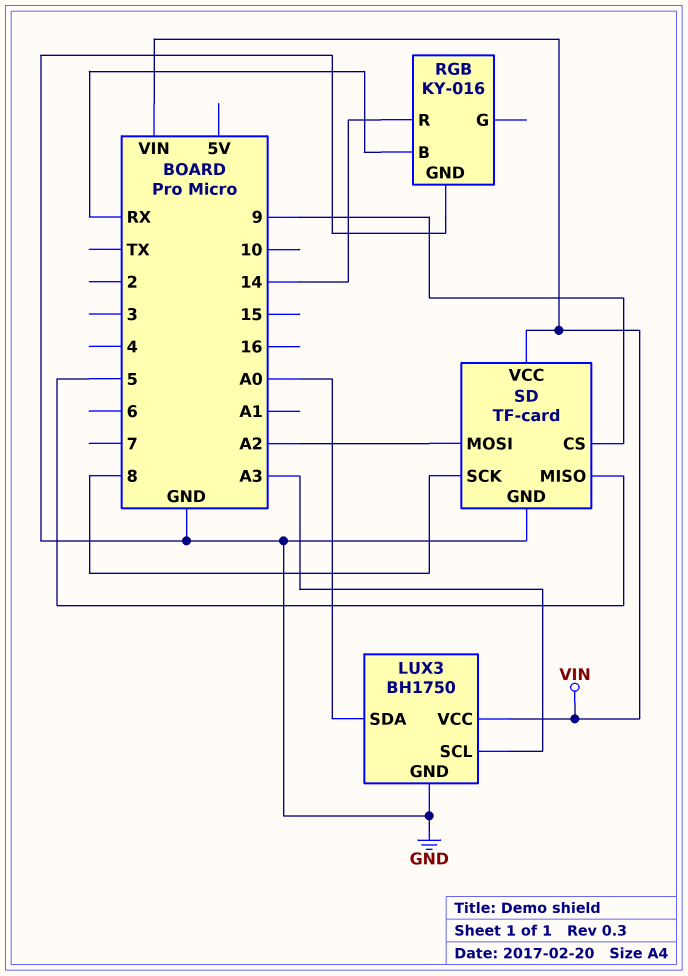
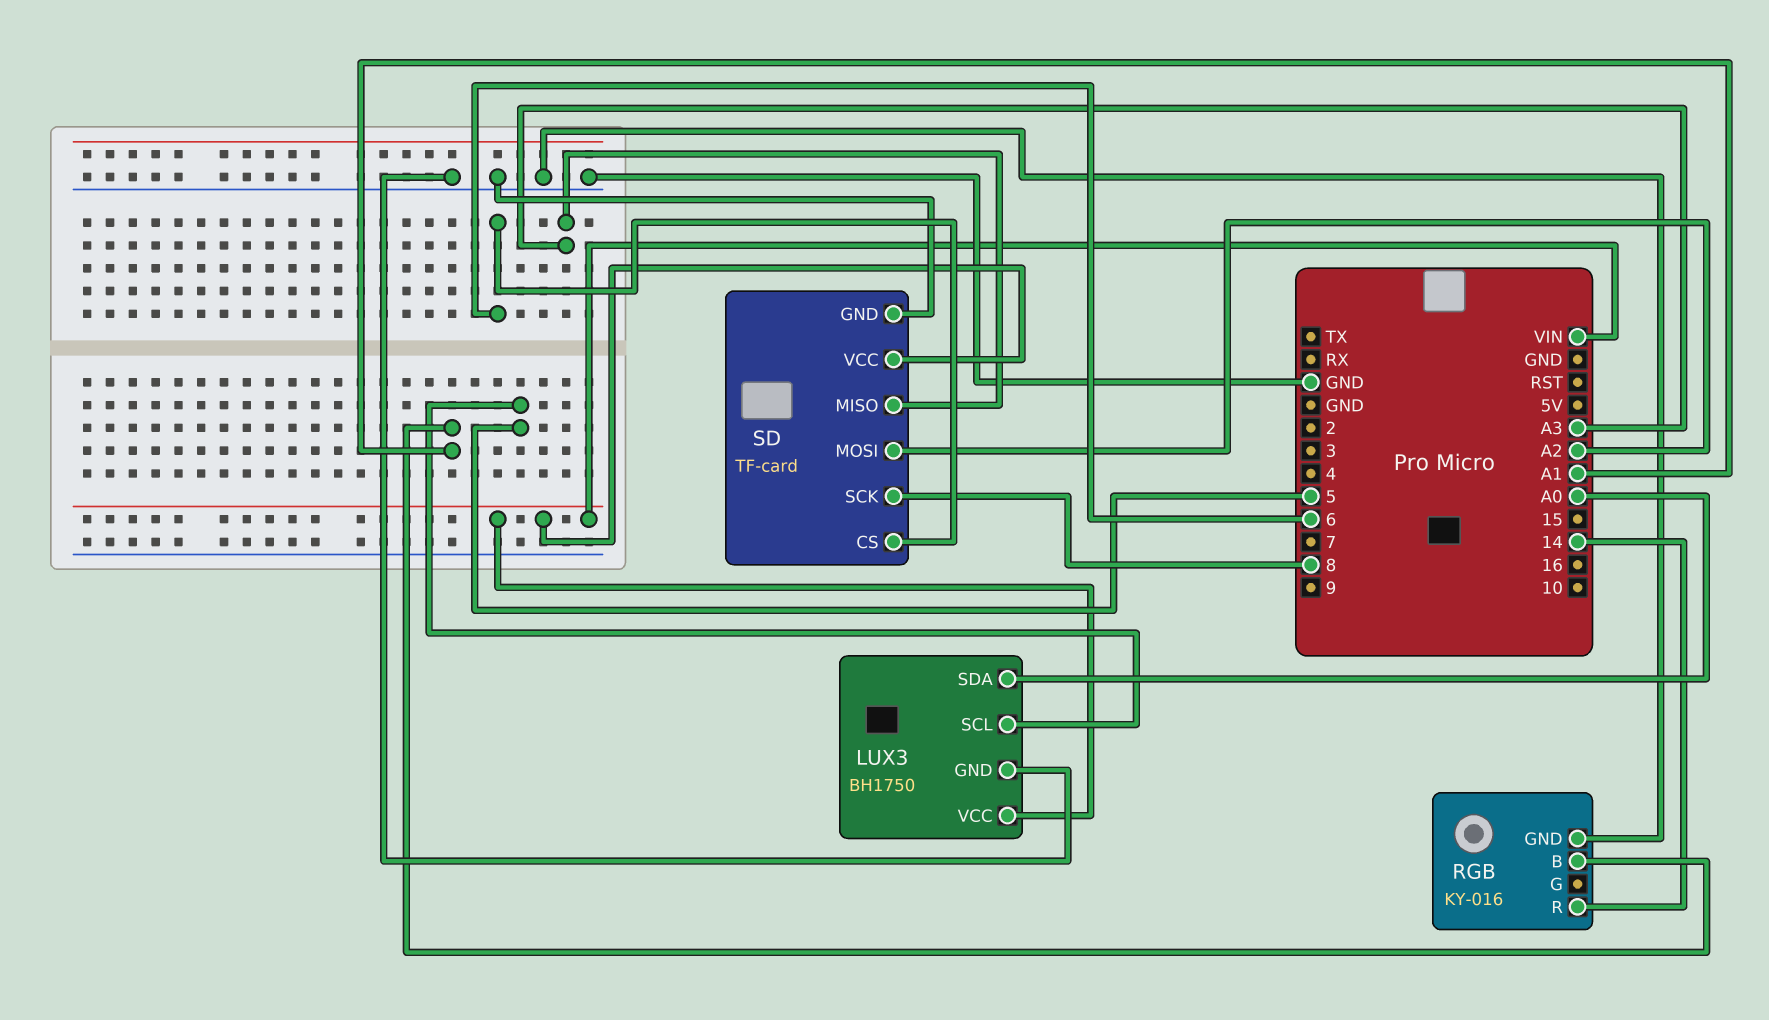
LUX3 pin SCL: A3 -> 5
RGB pin B: RX -> A1
SD pin CS: 9 -> 6
SD pin MISO: 5 -> A3

